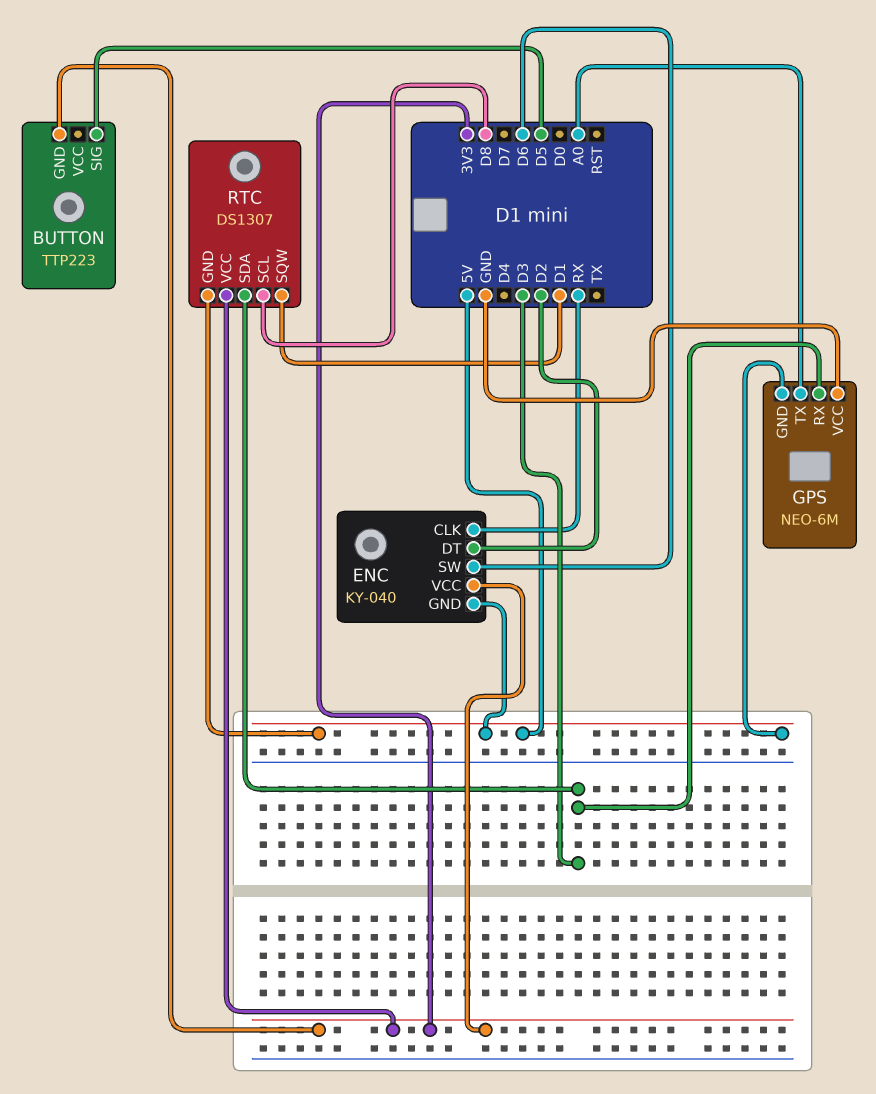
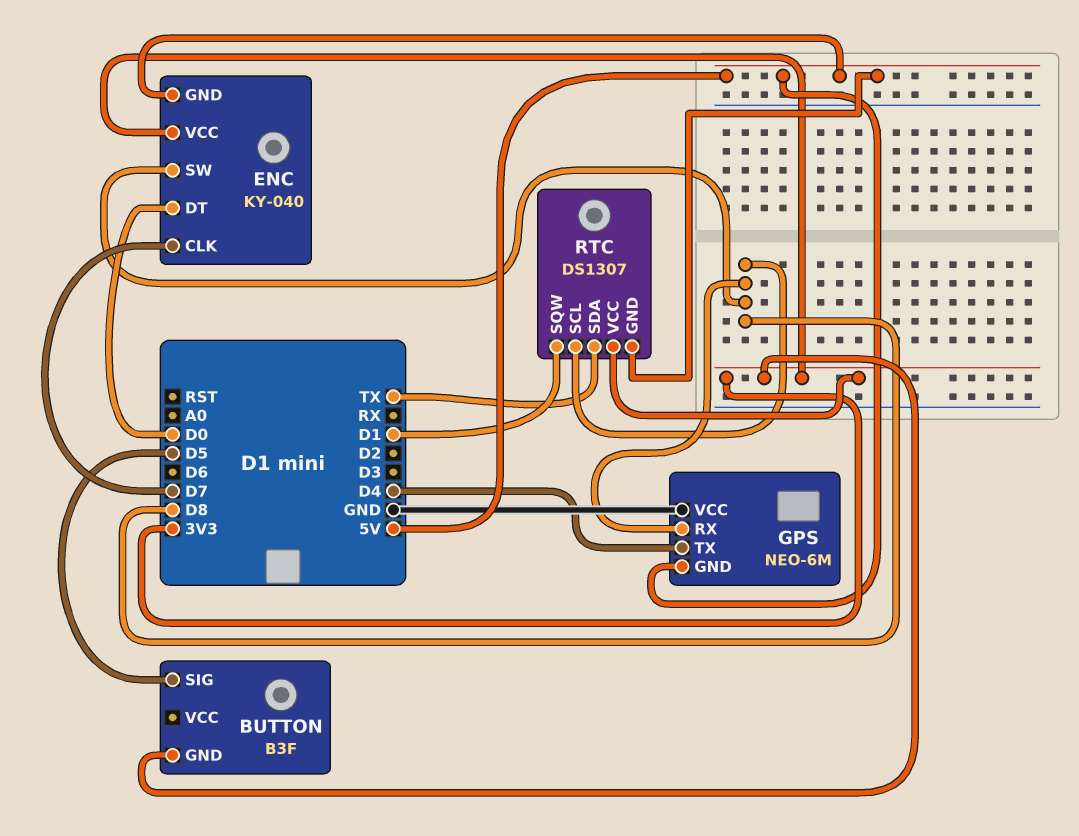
BUTTON: TTP223 -> B3F
ENC pin CLK: RX -> D7
ENC pin DT: D2 -> D0
ENC pin SW: D6 -> D8
GPS pin RX: D3 -> D8
GPS pin TX: A0 -> D4
RTC pin SDA: D3 -> TX

